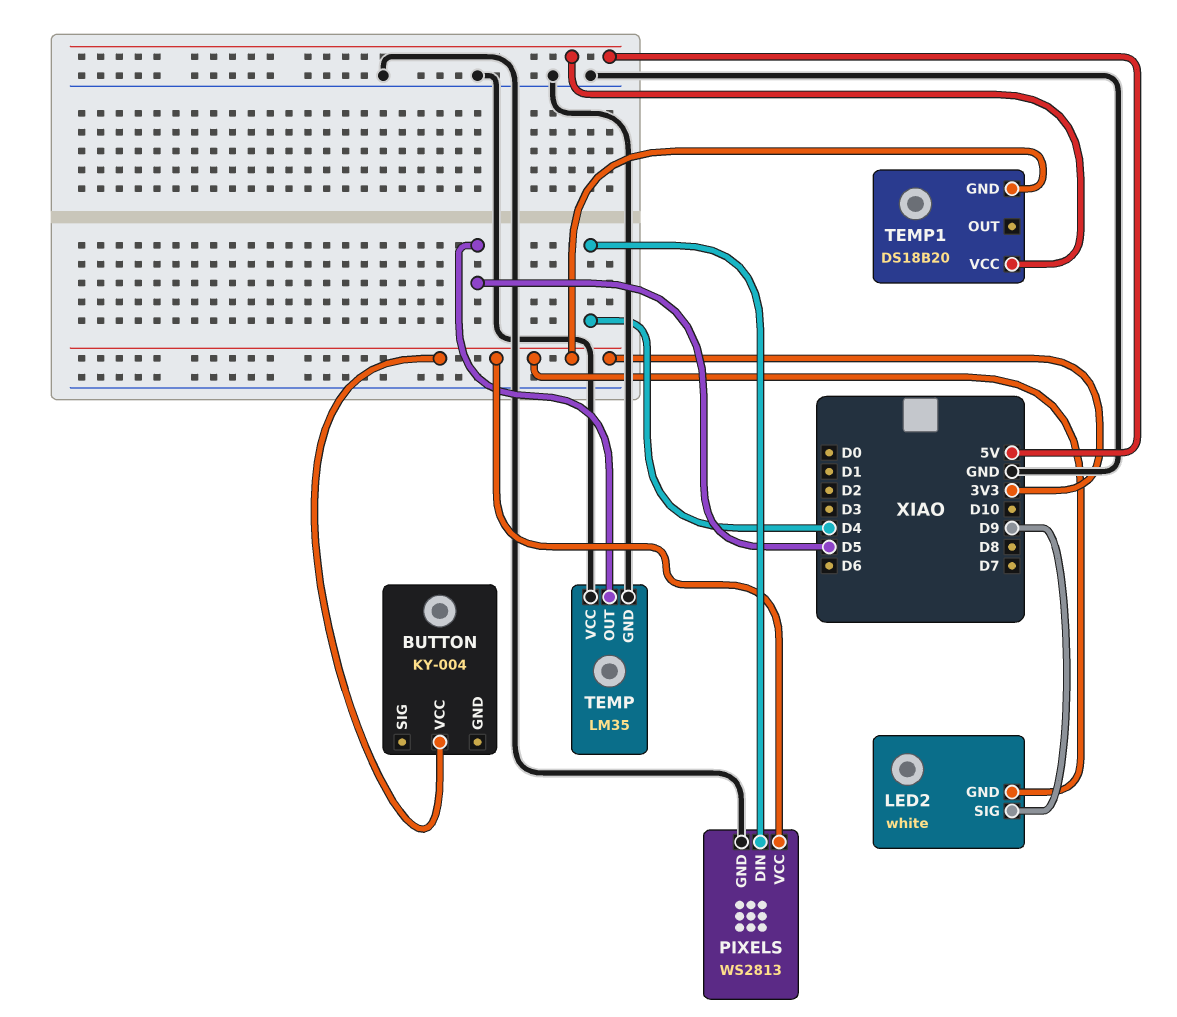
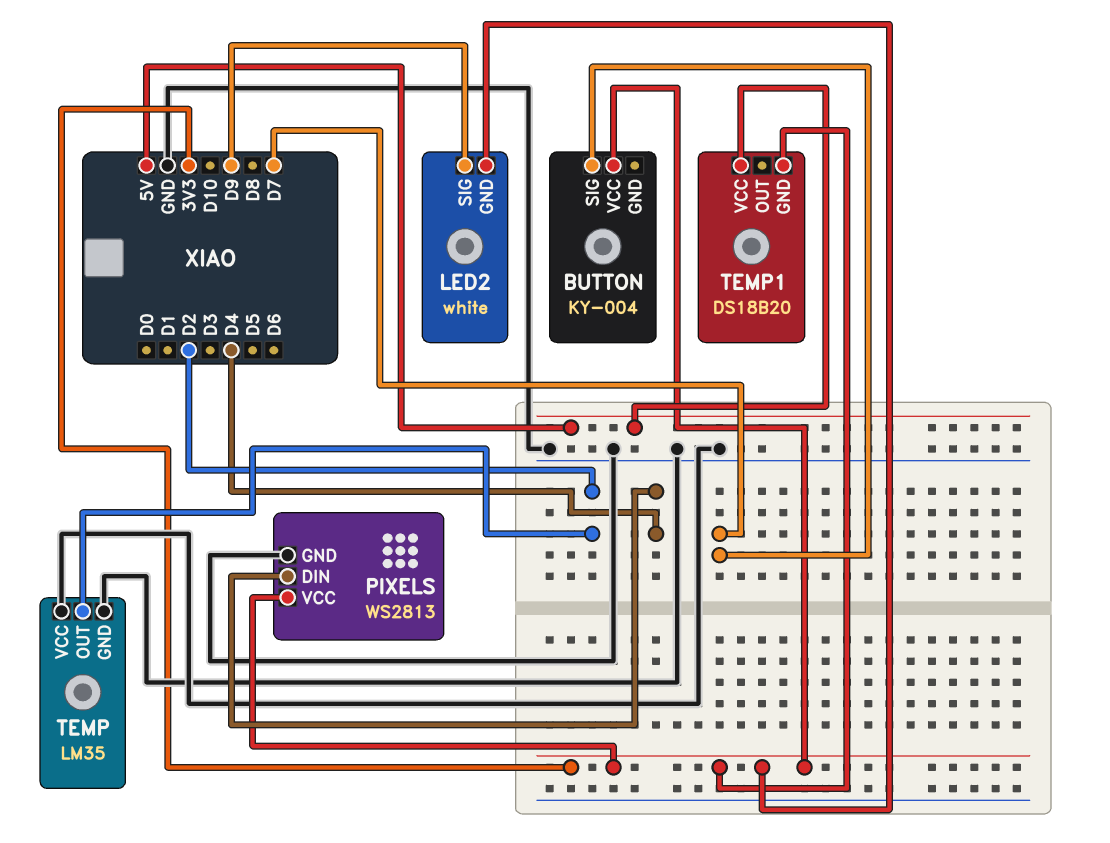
BUTTON pin SIG: none -> D7
TEMP pin OUT: D5 -> D2

